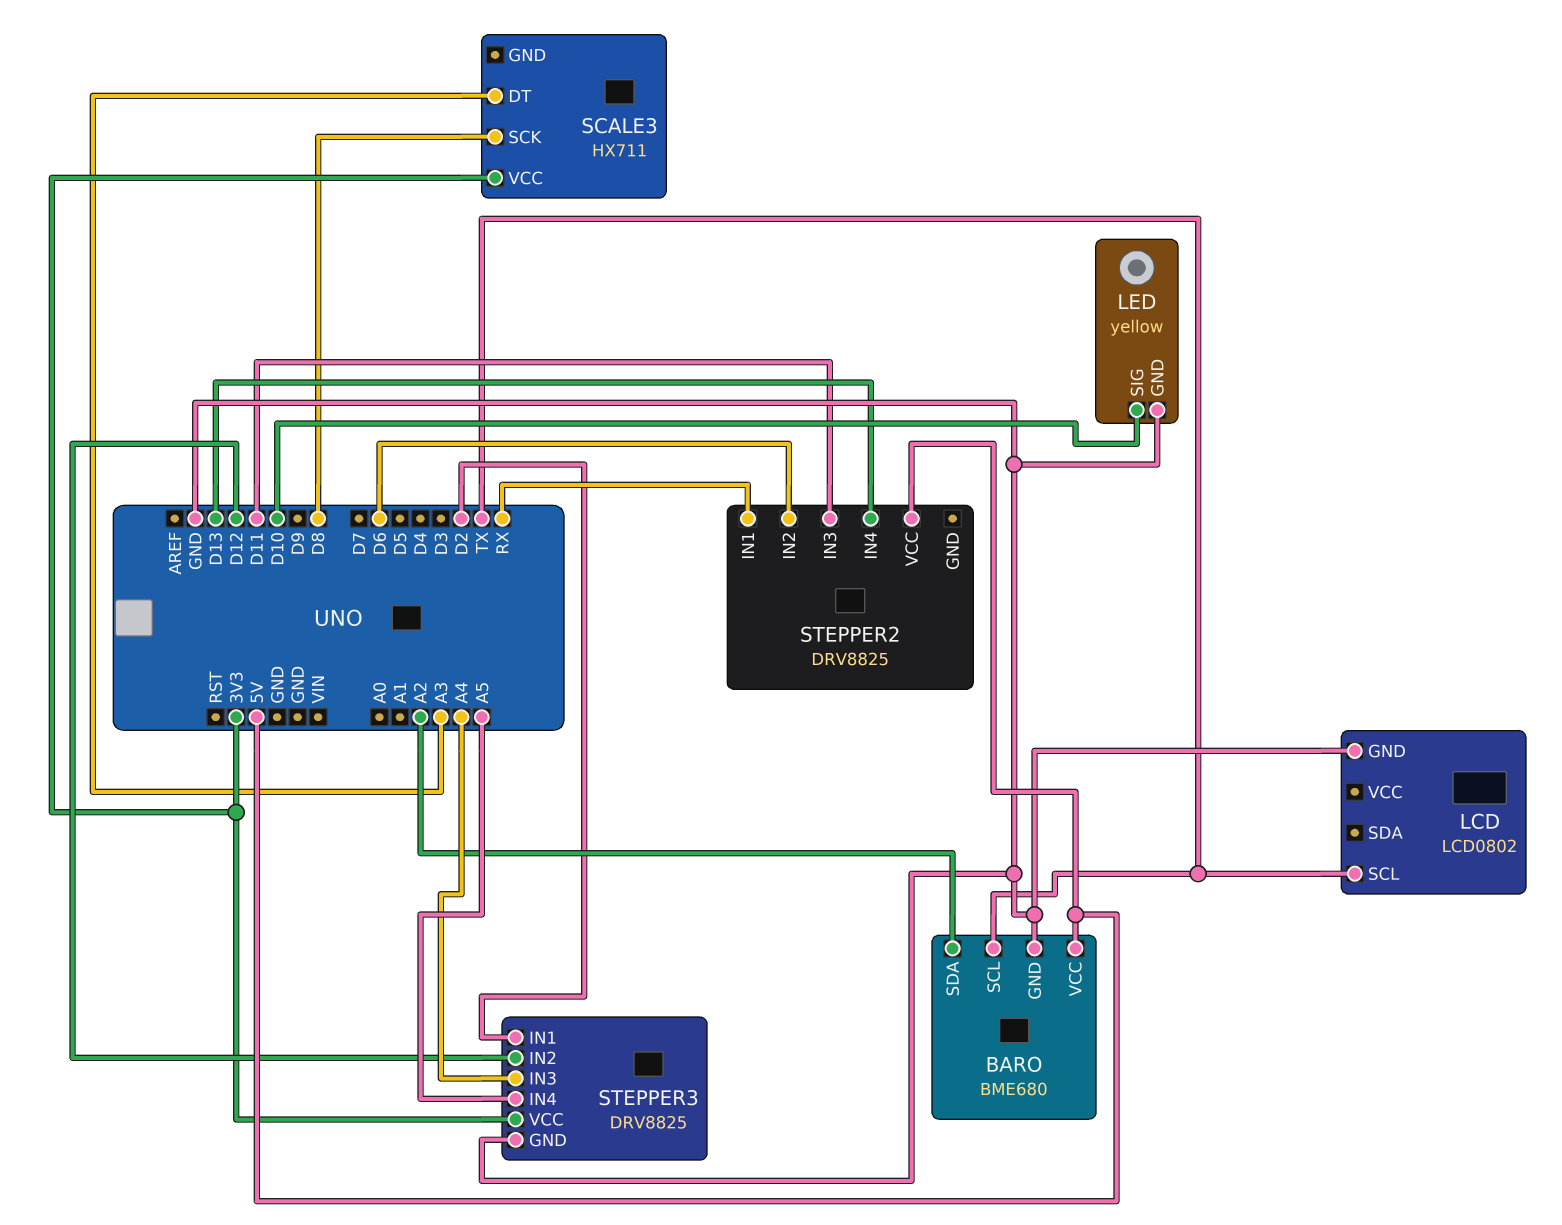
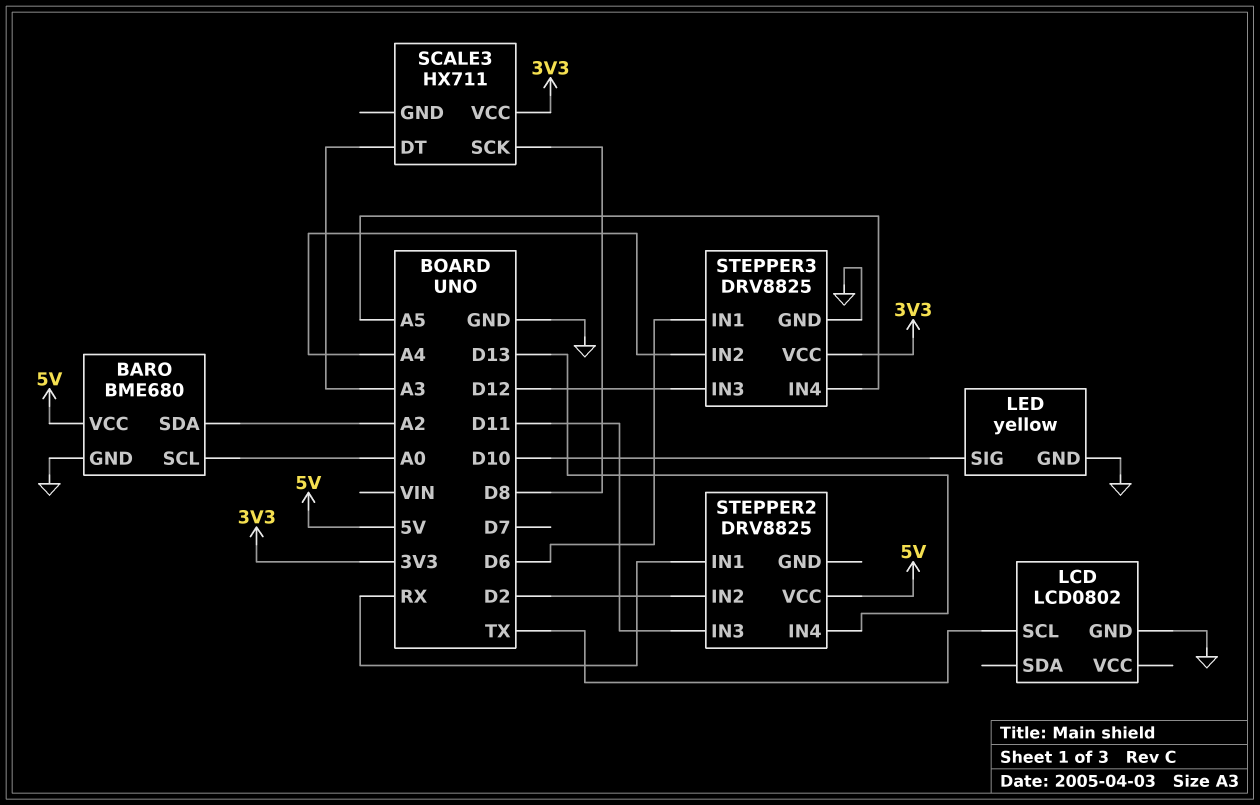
BARO pin SCL: TX -> A0
STEPPER2 pin IN2: D6 -> D2
STEPPER3 pin IN1: D2 -> D6
STEPPER3 pin IN2: D12 -> A4
STEPPER3 pin IN3: A4 -> D12

